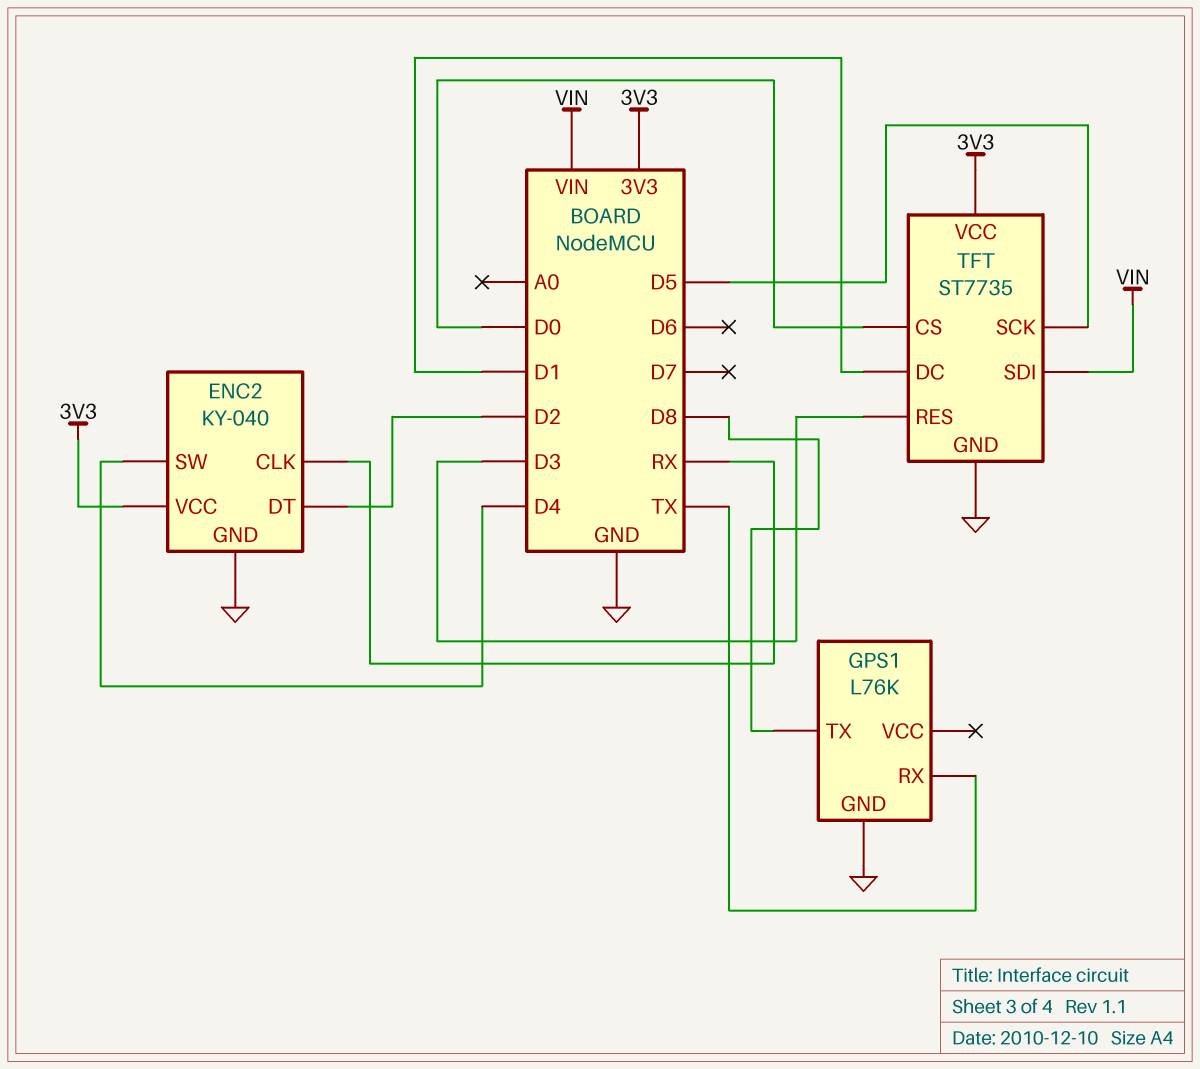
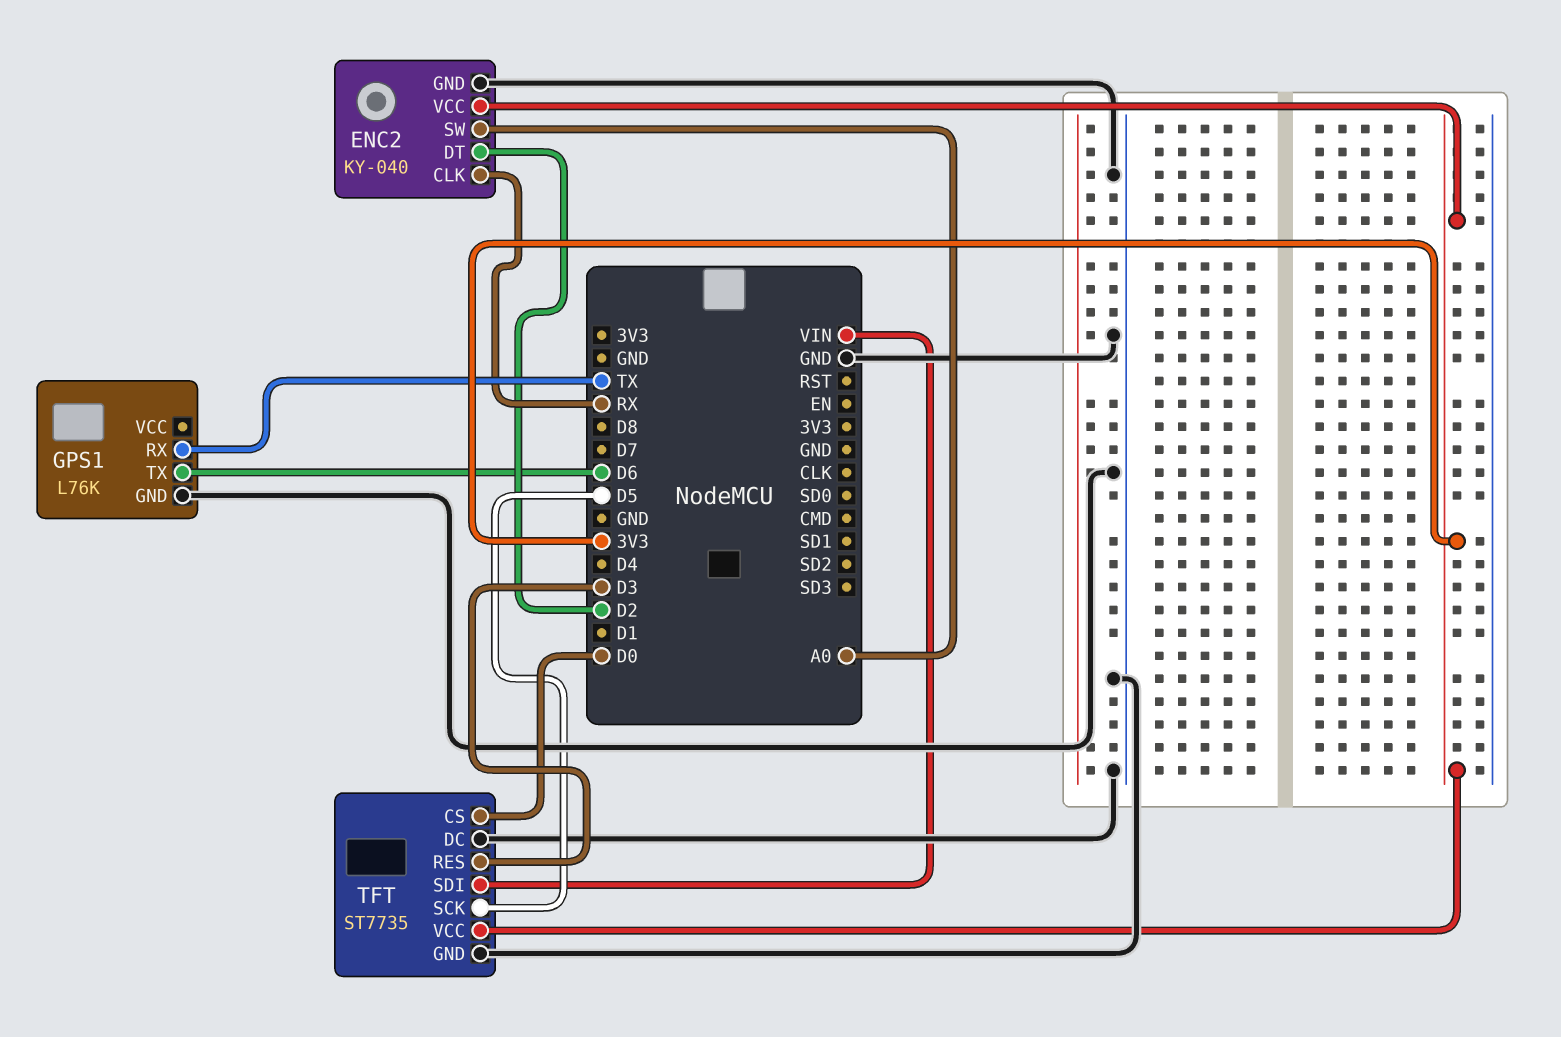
ENC2 pin SW: D4 -> A0
GPS1 pin TX: D8 -> D6
TFT pin DC: D1 -> GND

